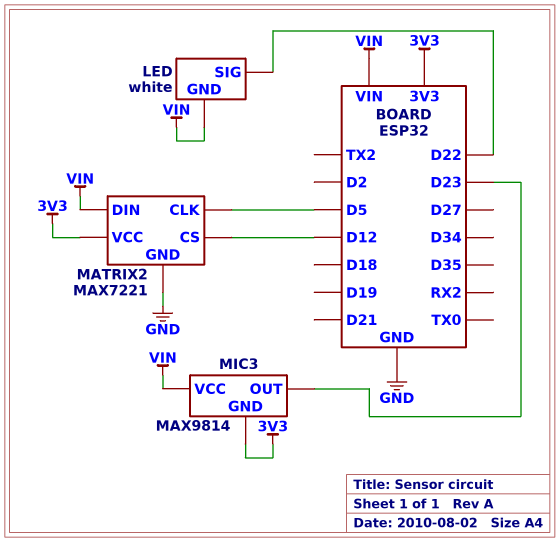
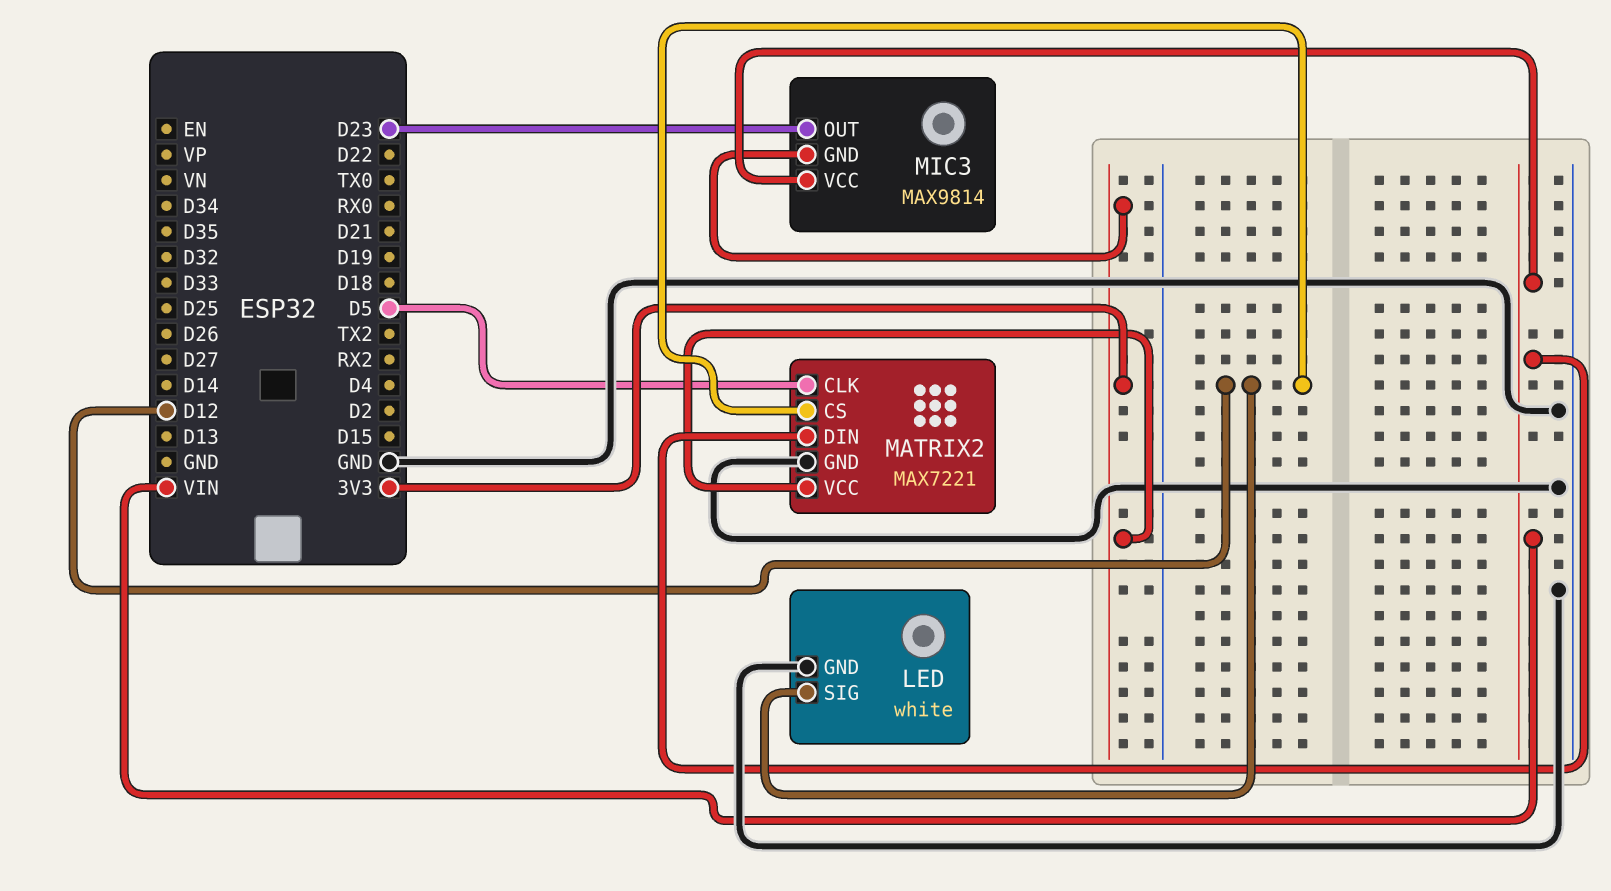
LED pin GND: VIN -> GND
LED pin SIG: D22 -> D12

